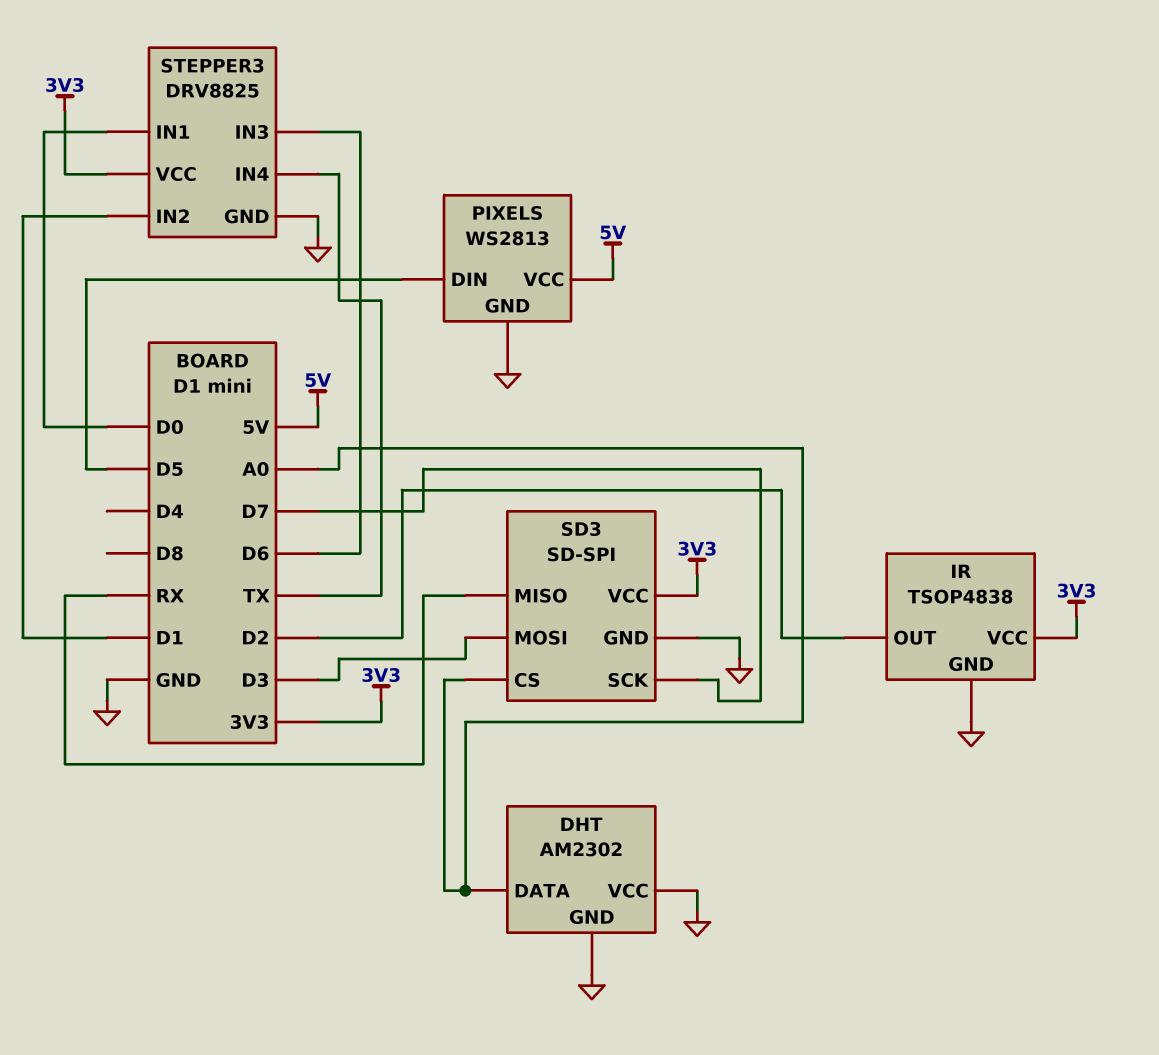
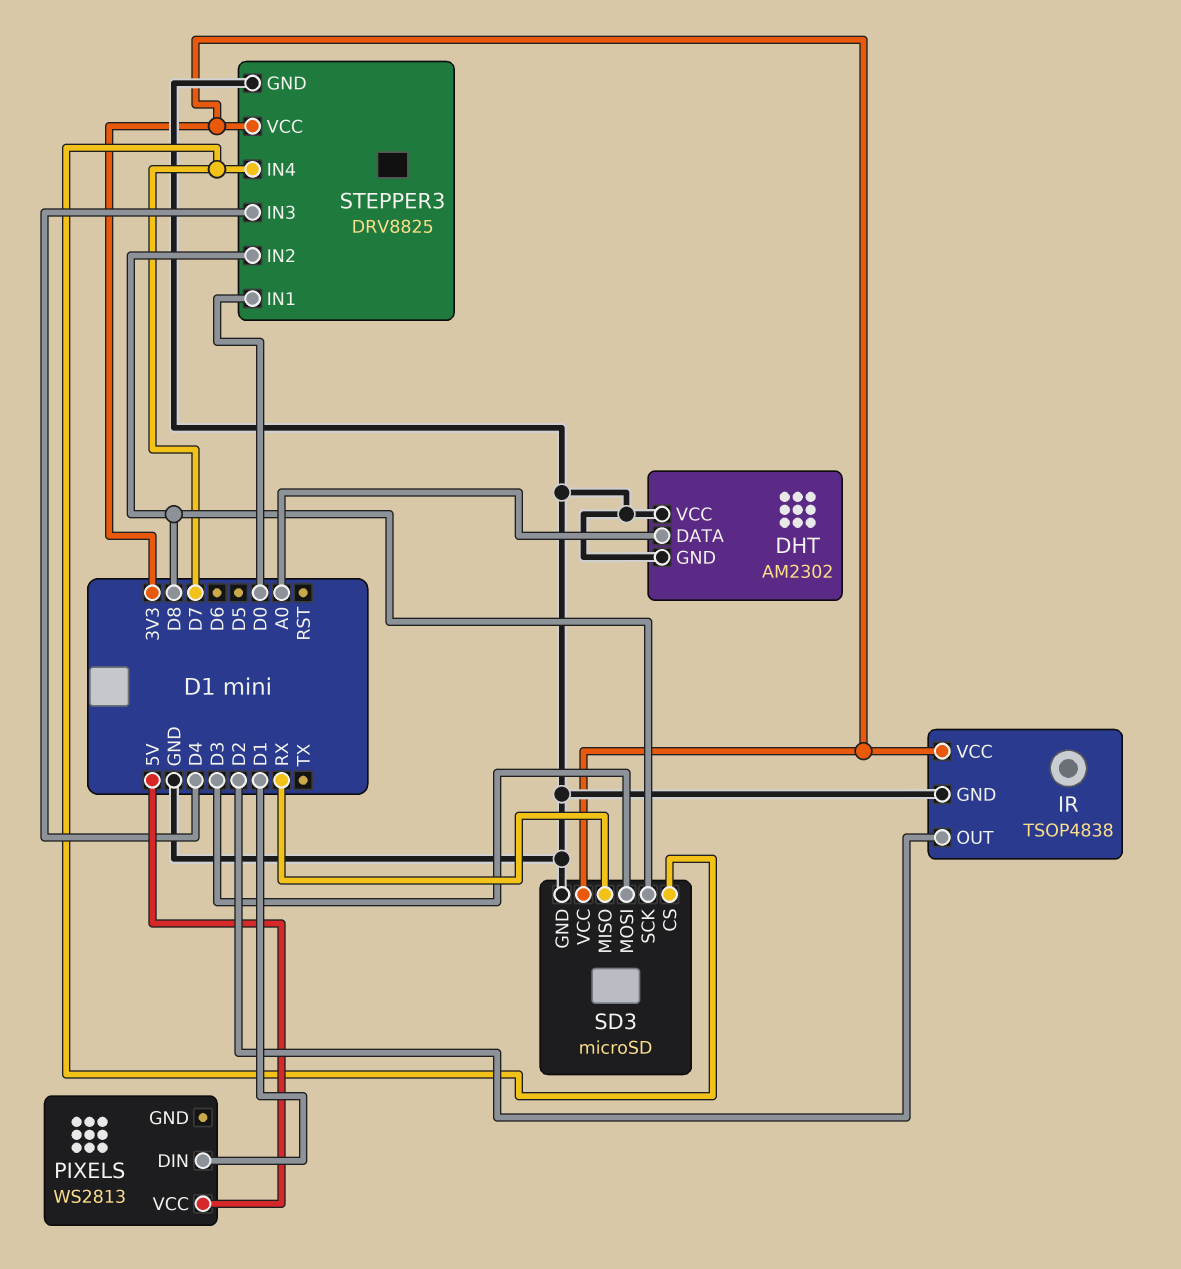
PIXELS pin DIN: D5 -> D1
PIXELS pin GND: GND -> none
SD3: SD-SPI -> microSD
SD3 pin CS: A0 -> D7
SD3 pin SCK: D7 -> D8
STEPPER3 pin IN2: D1 -> D8
STEPPER3 pin IN3: D6 -> D4
STEPPER3 pin IN4: TX -> D7

